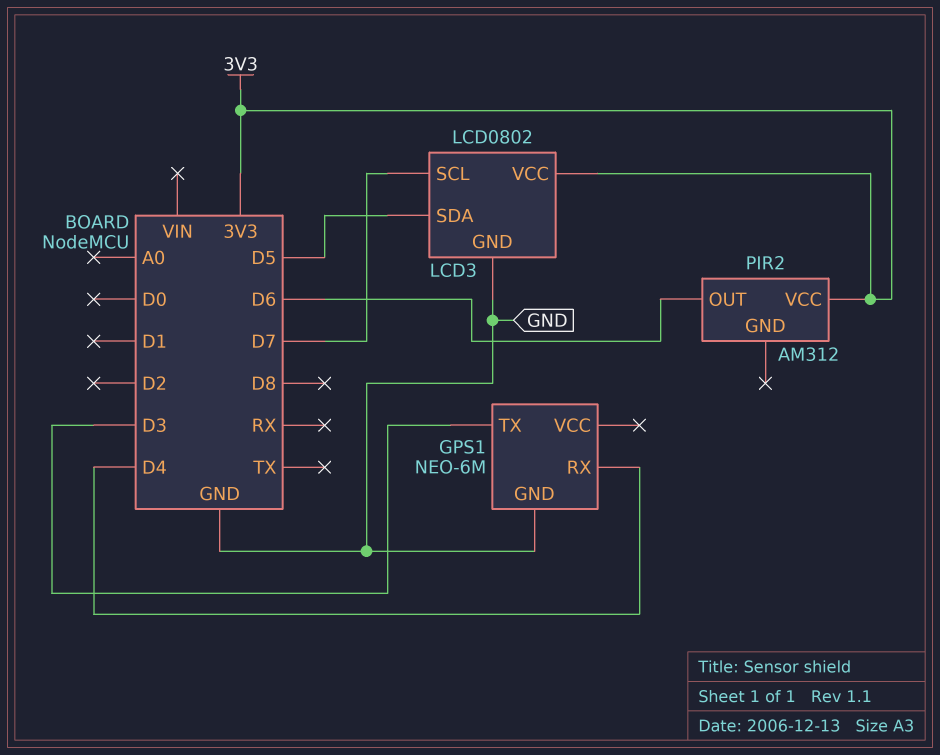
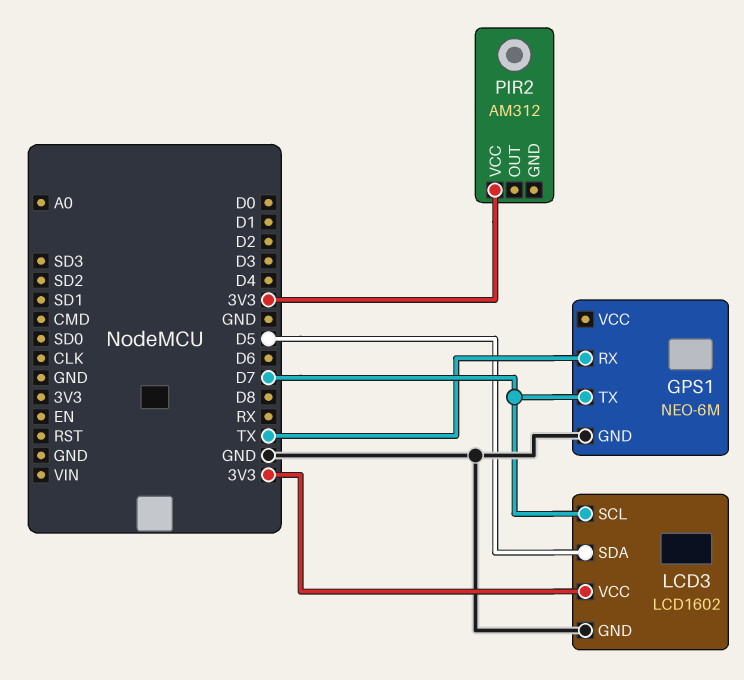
GPS1 pin RX: D4 -> TX
GPS1 pin TX: D3 -> D7
LCD3: LCD0802 -> LCD1602
PIR2 pin OUT: D6 -> none

